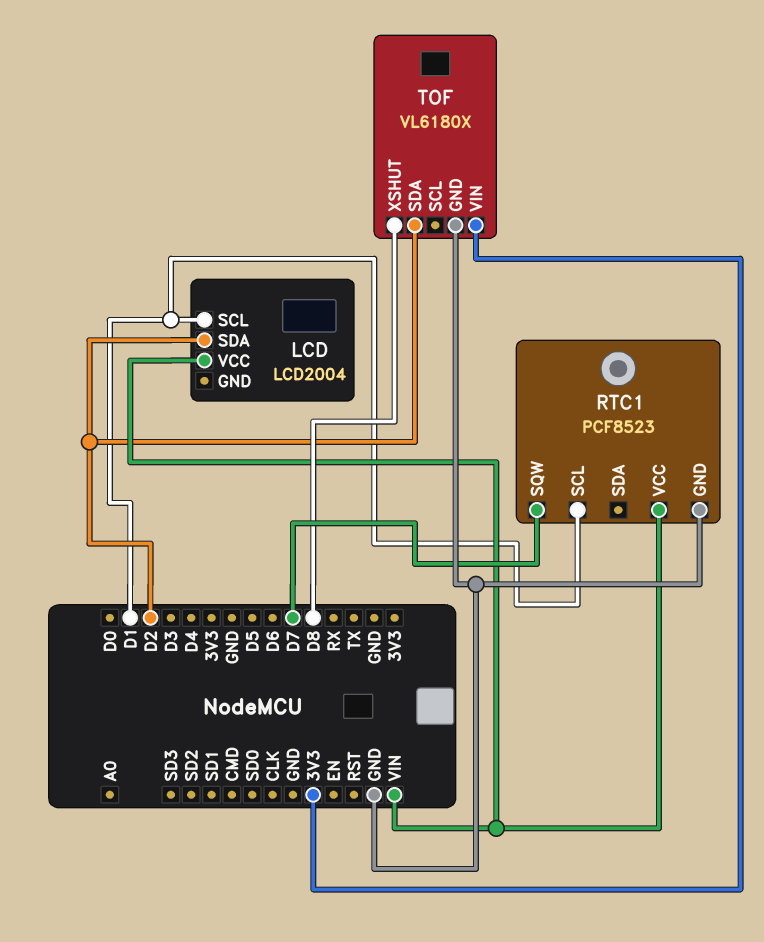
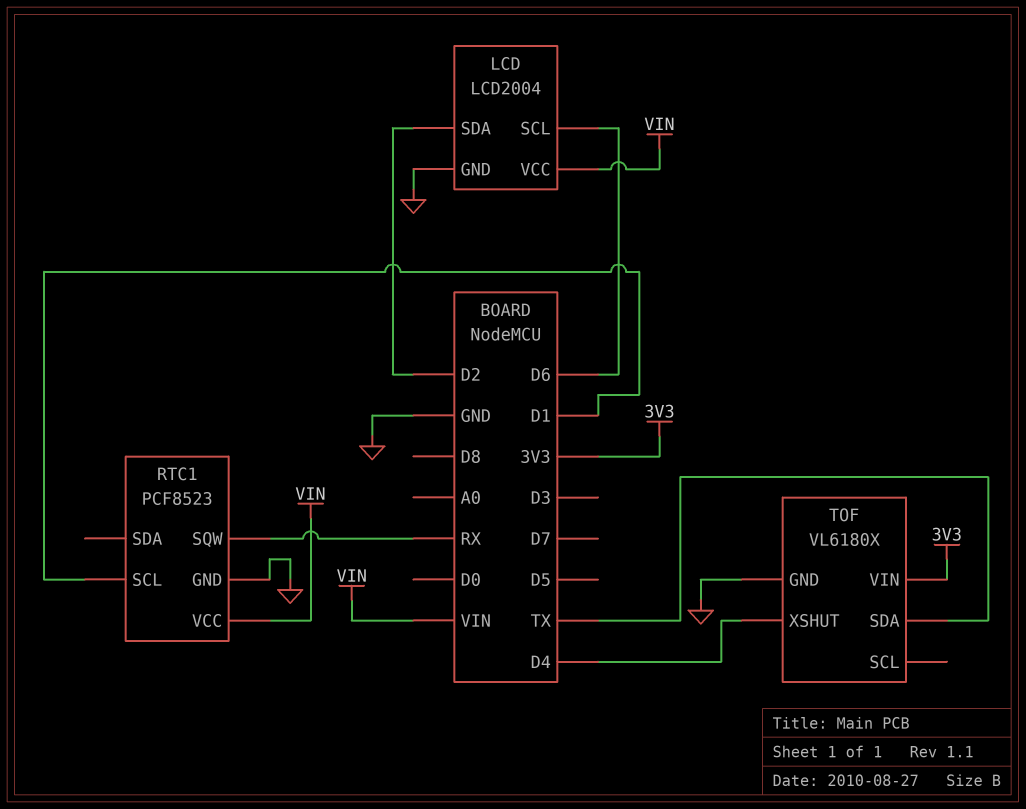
LCD pin GND: none -> GND
LCD pin SCL: D1 -> D6
RTC1 pin SQW: D7 -> RX
TOF pin SDA: D2 -> TX
TOF pin XSHUT: D8 -> D4

